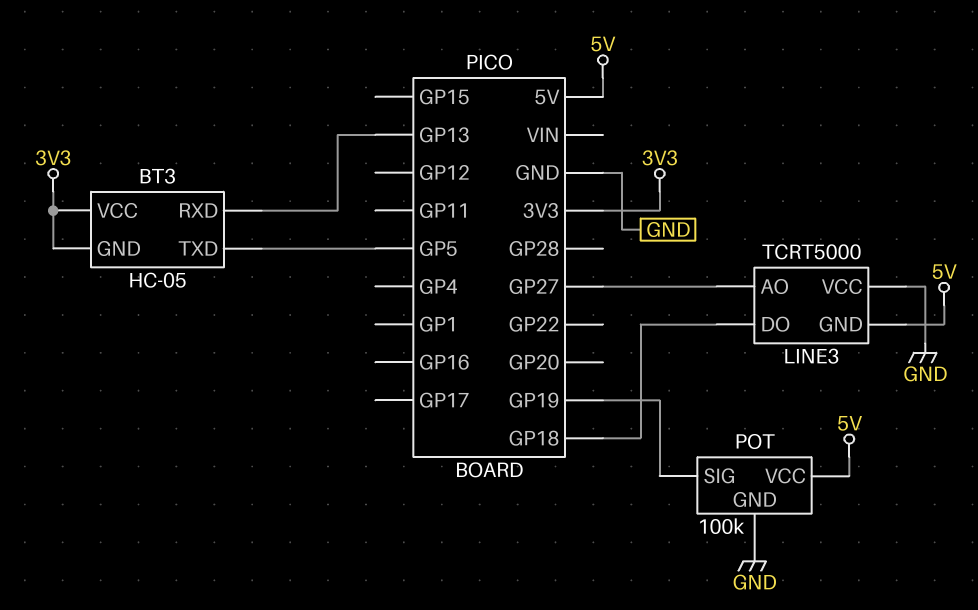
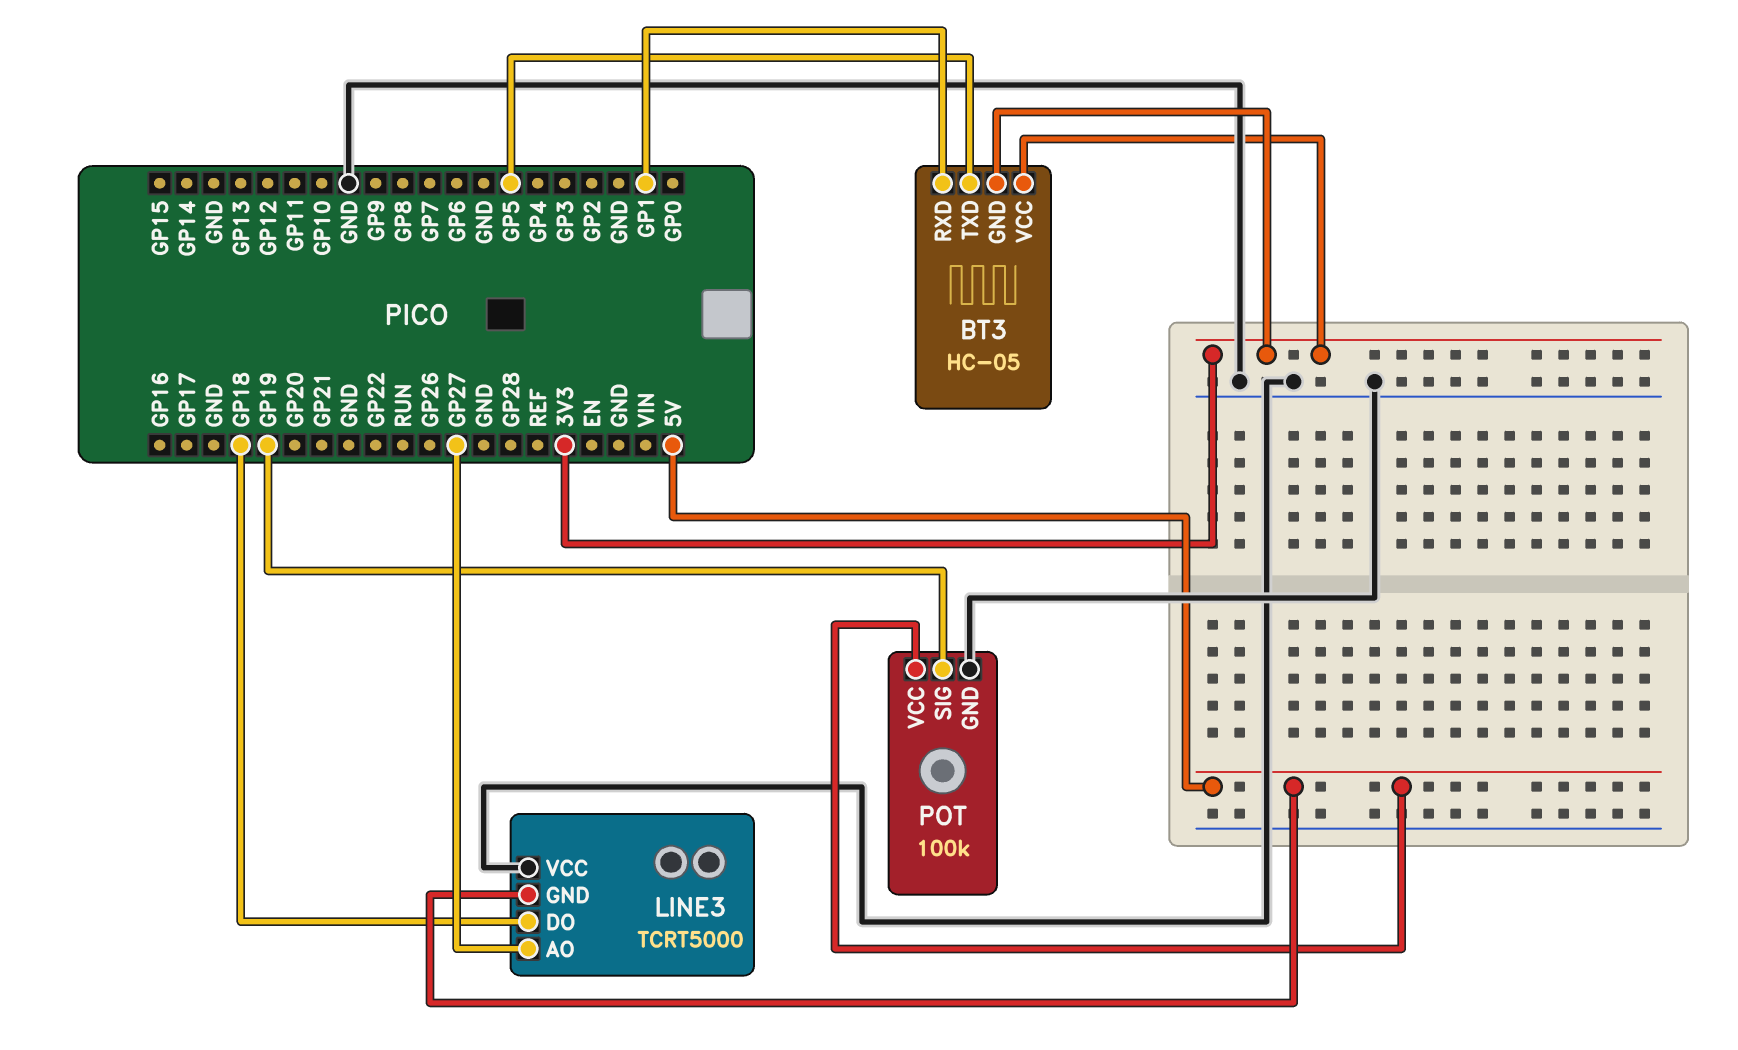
BT3 pin RXD: GP13 -> GP1

